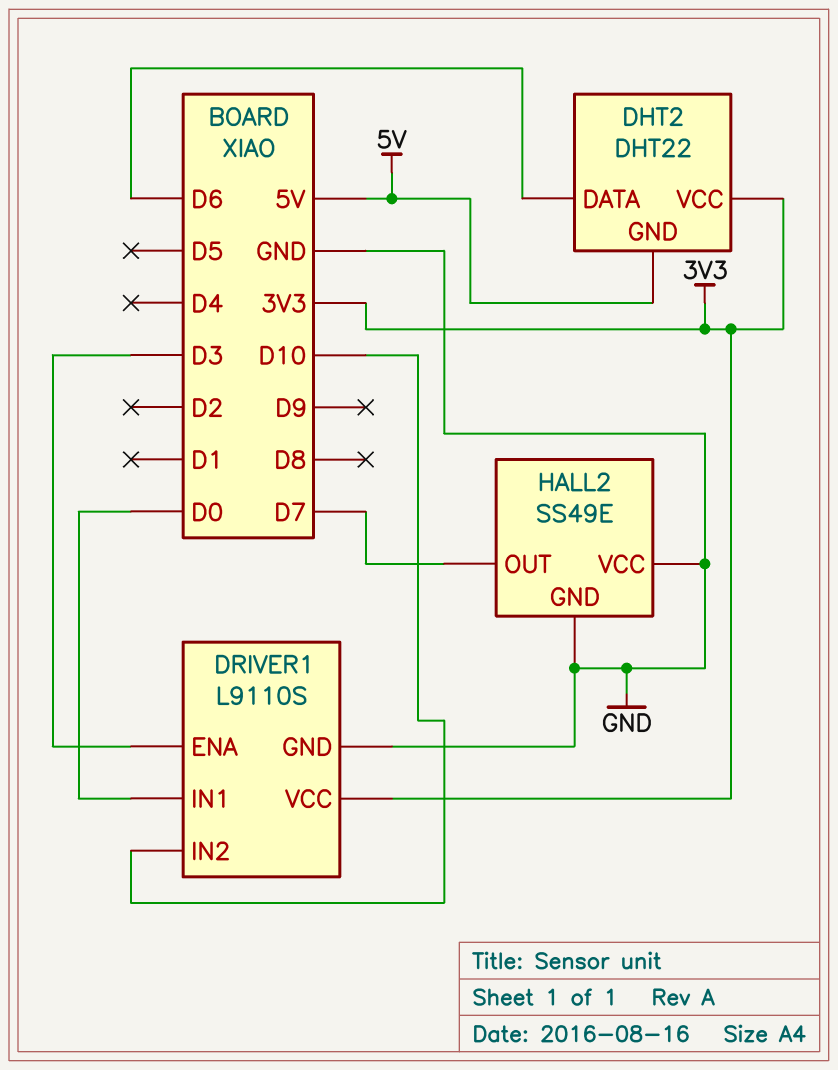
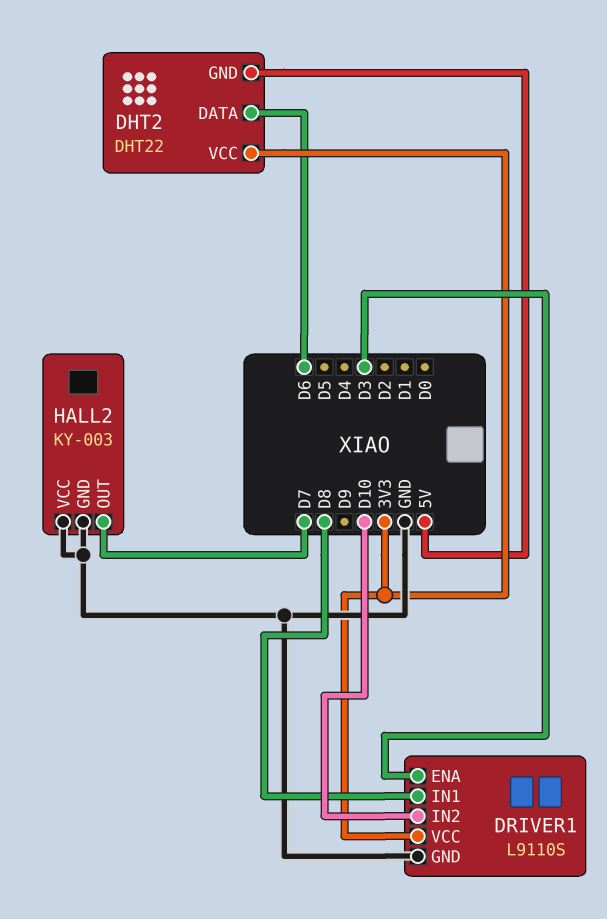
DRIVER1 pin IN1: D0 -> D8
HALL2: SS49E -> KY-003

